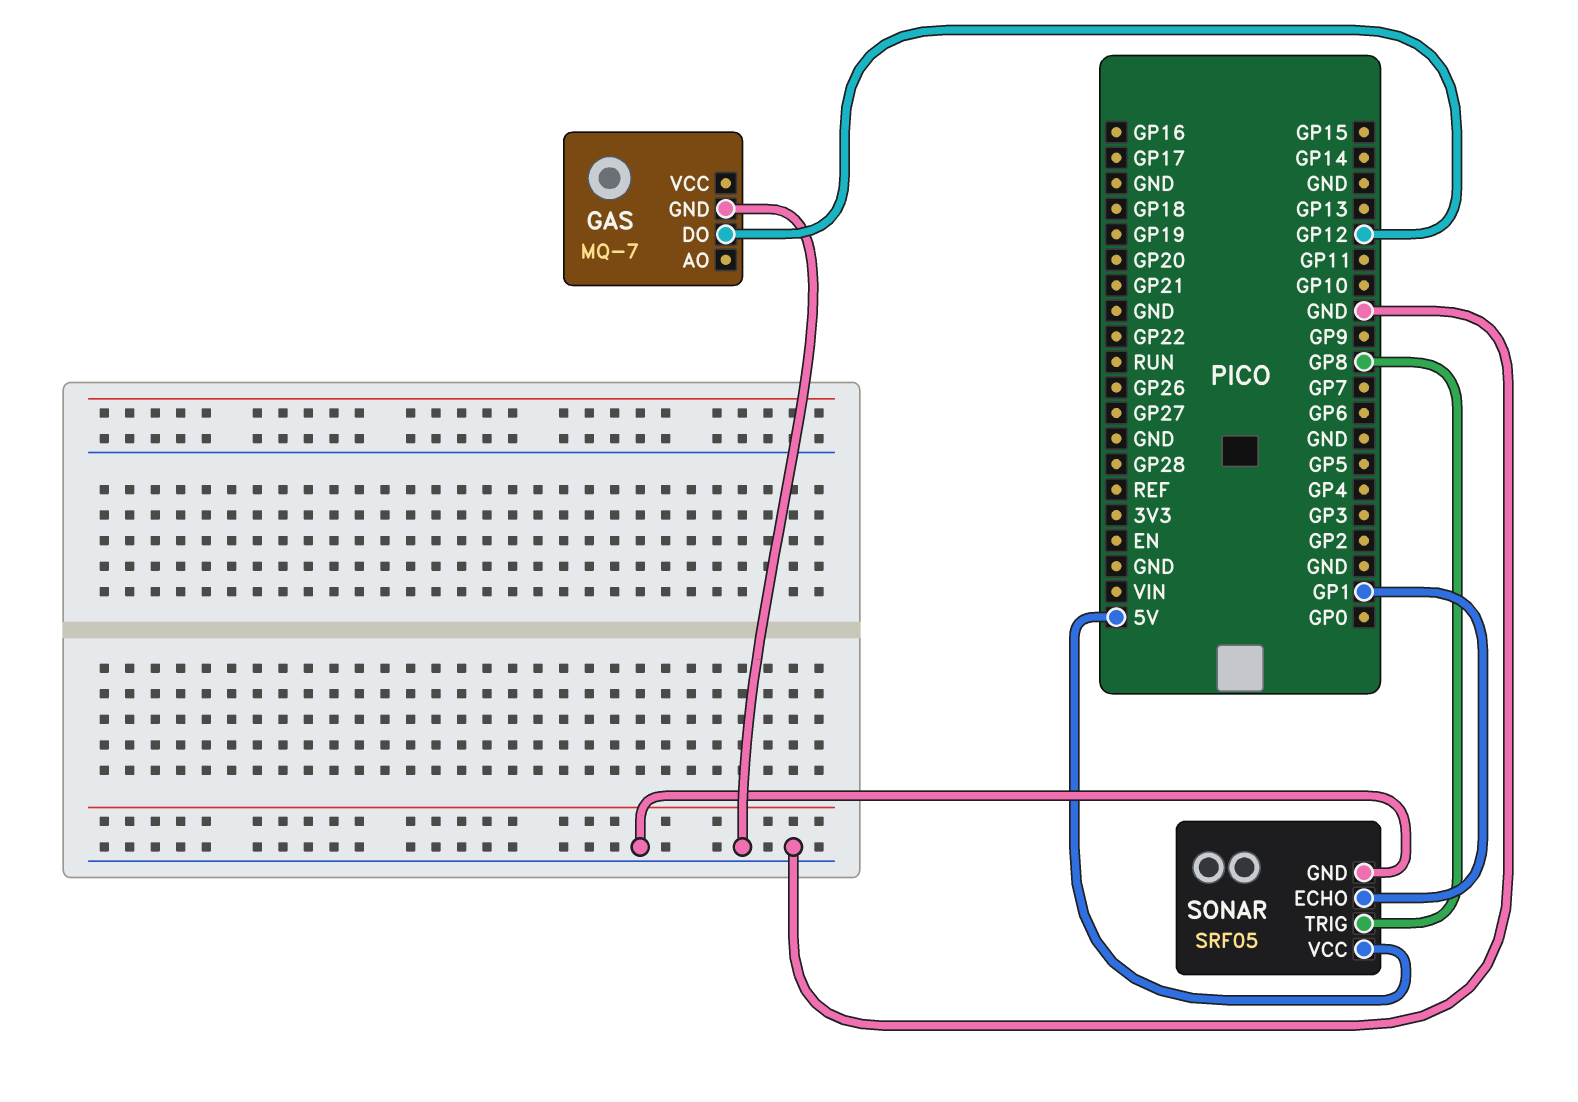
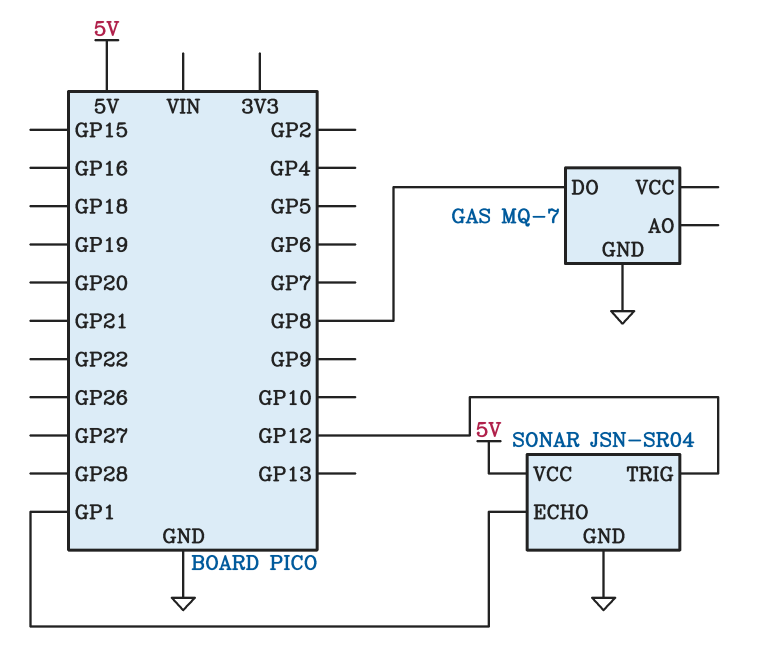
GAS pin DO: GP12 -> GP8
SONAR: SRF05 -> JSN-SR04
SONAR pin TRIG: GP8 -> GP12

